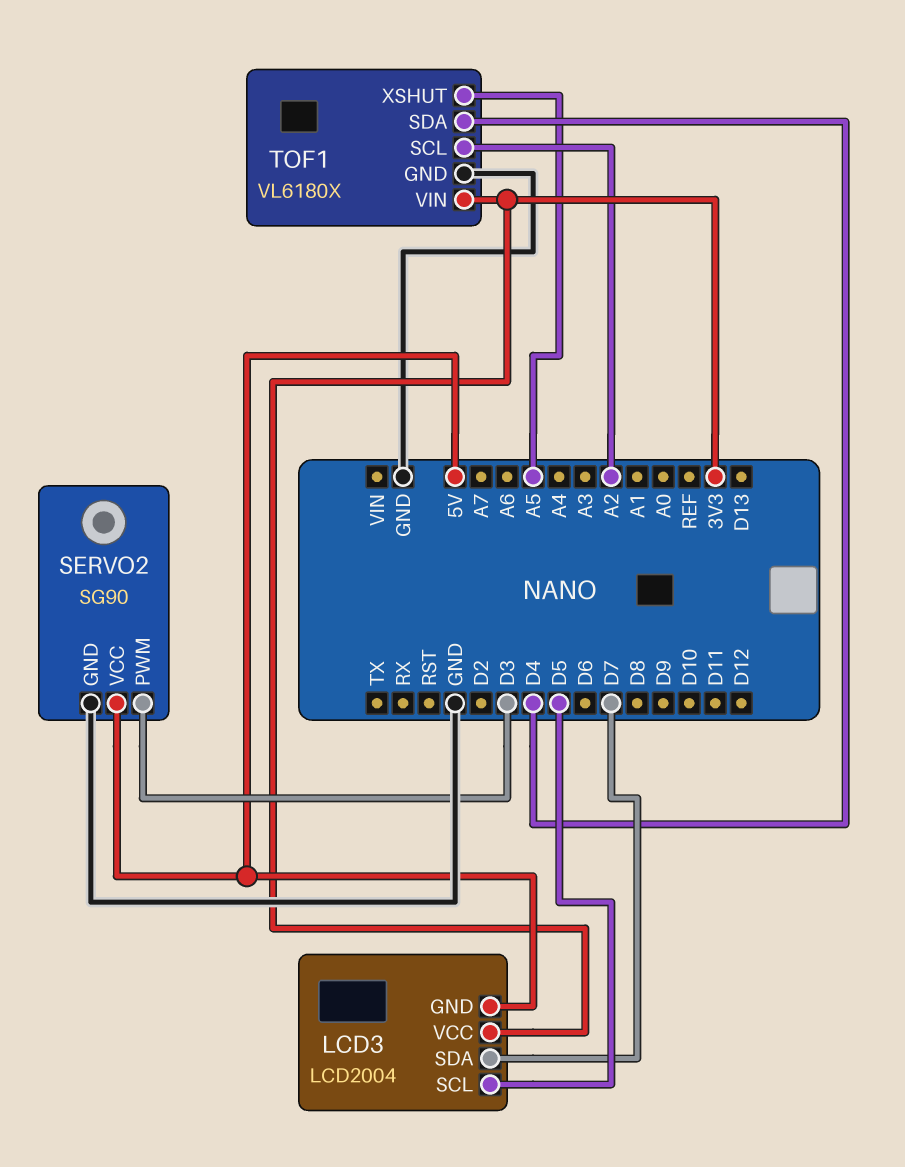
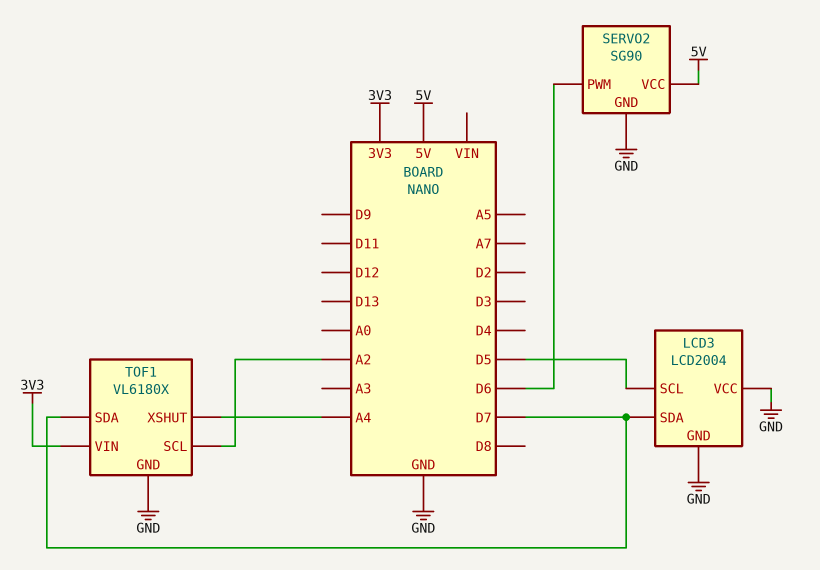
LCD3 pin GND: 5V -> GND
LCD3 pin VCC: 3V3 -> GND
SERVO2 pin PWM: D3 -> D6
TOF1 pin SDA: D4 -> D7
TOF1 pin XSHUT: A5 -> A4

